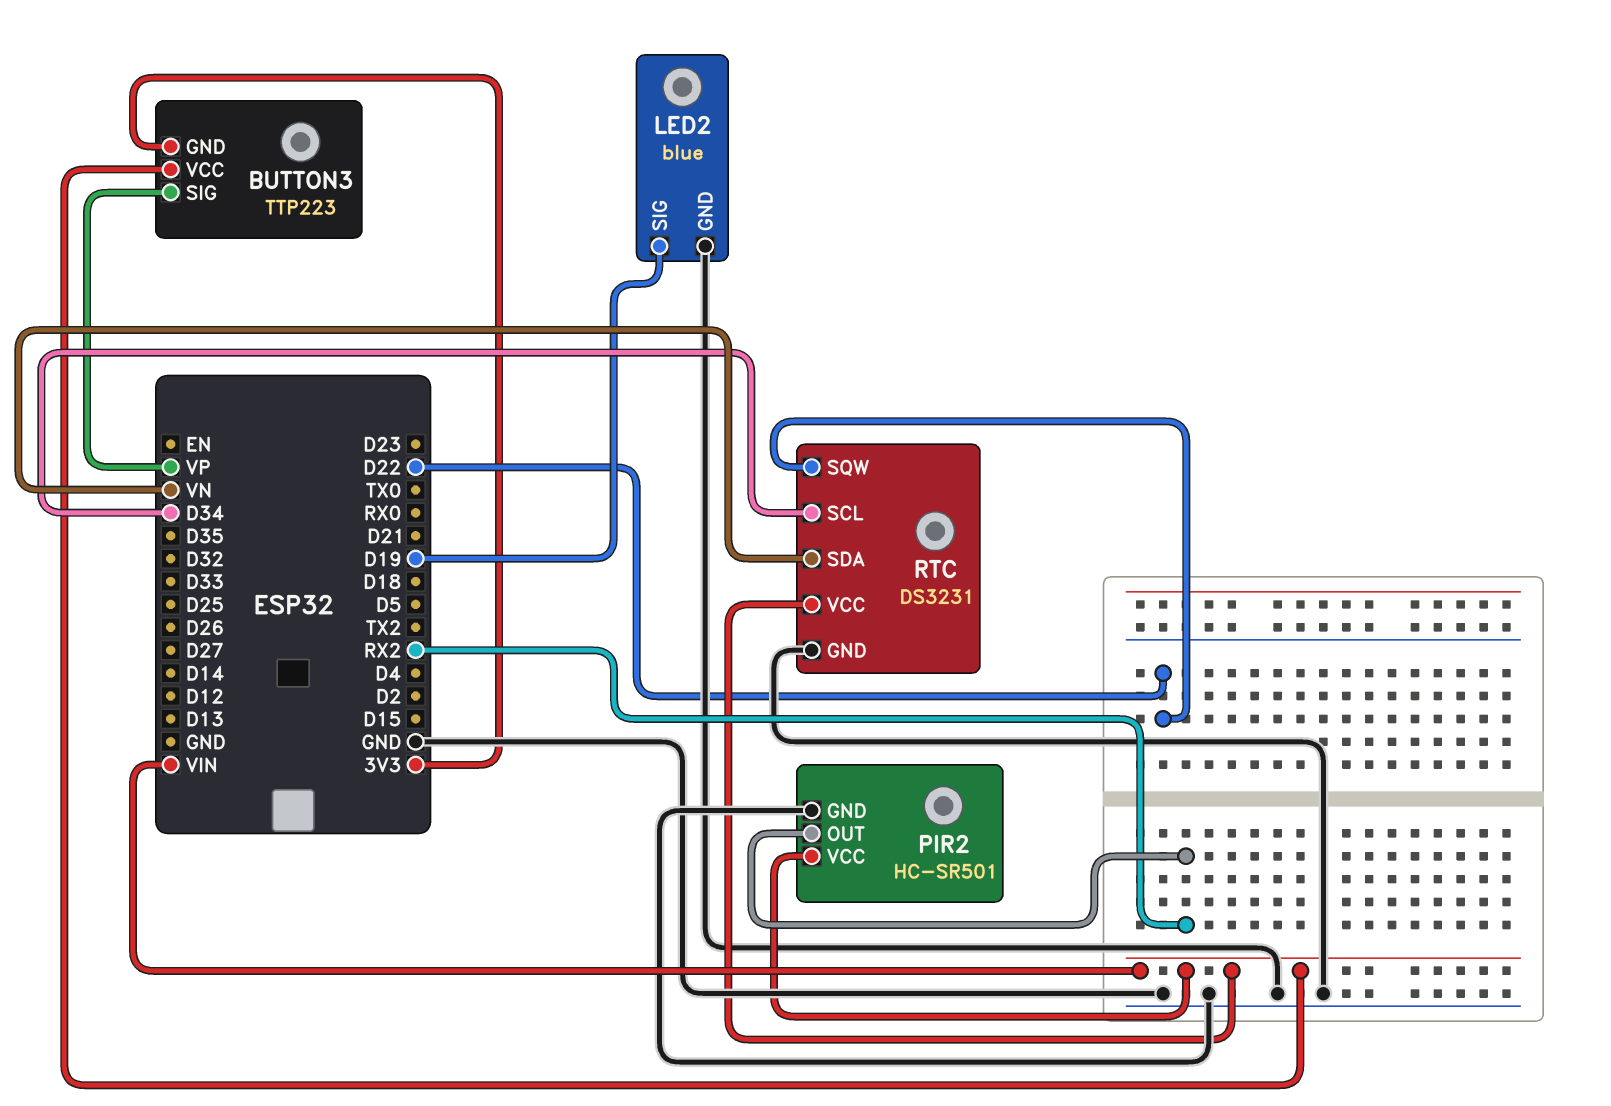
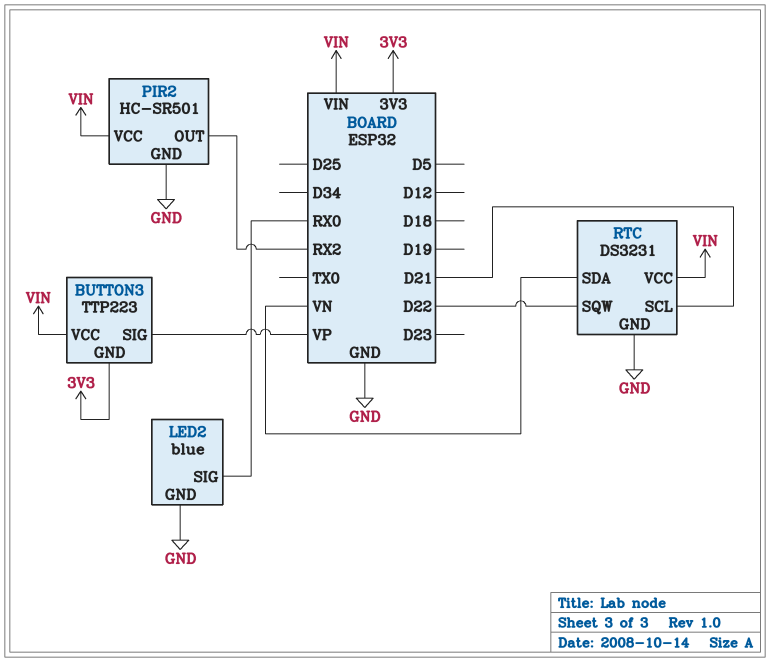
LED2 pin SIG: D19 -> RX0
RTC pin SCL: D34 -> D21

